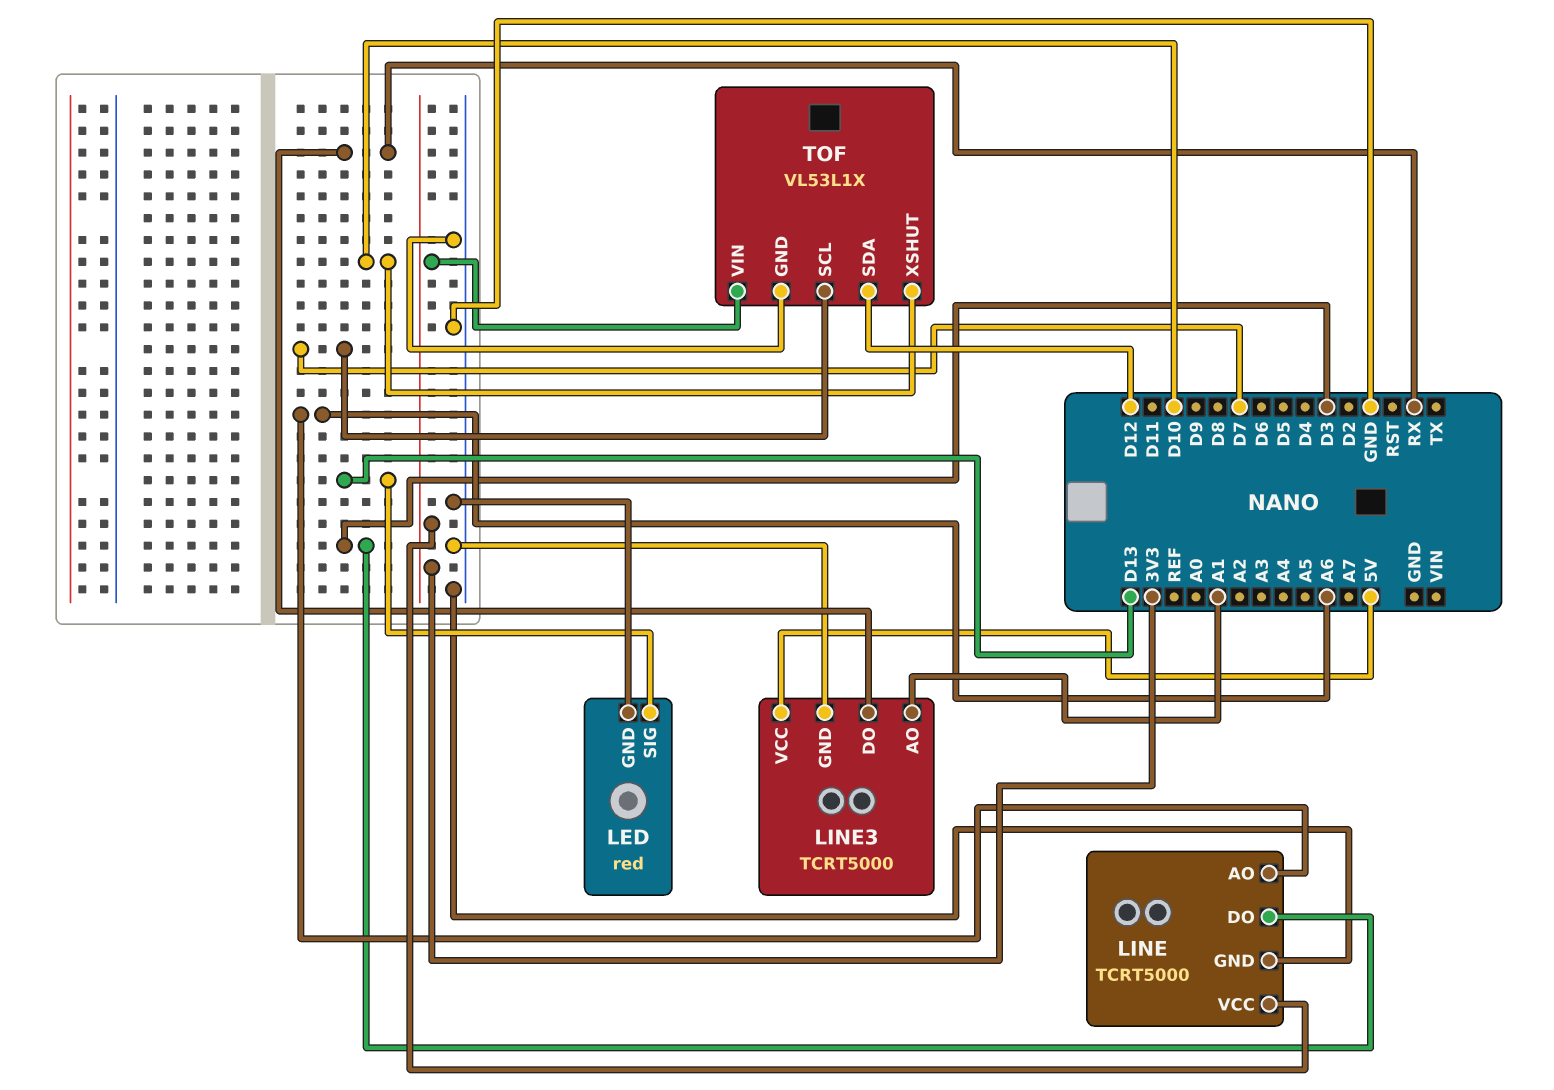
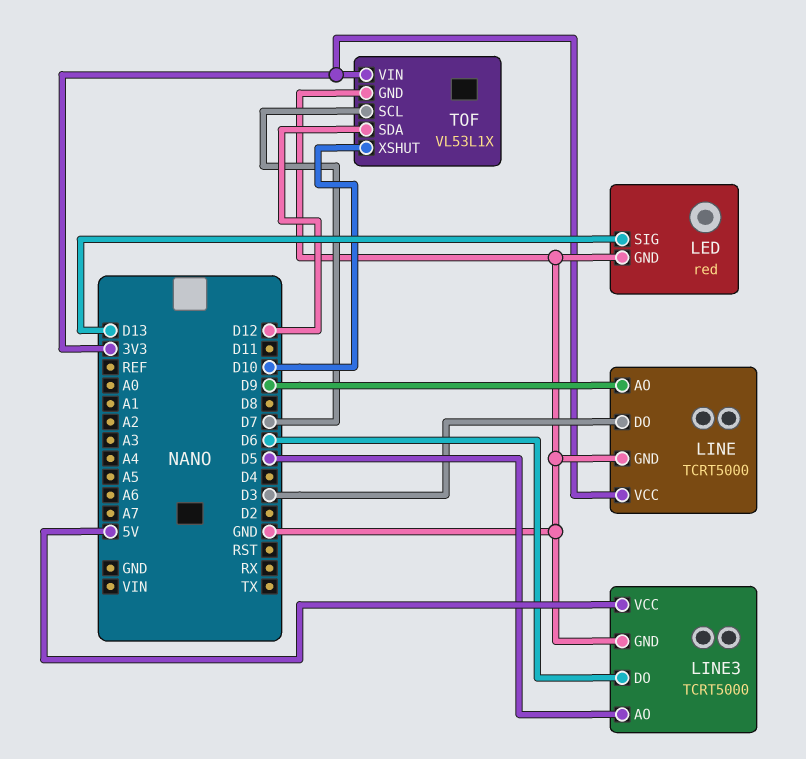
LINE pin AO: A6 -> D9
LINE3 pin AO: A1 -> D5
LINE3 pin DO: RX -> D6

